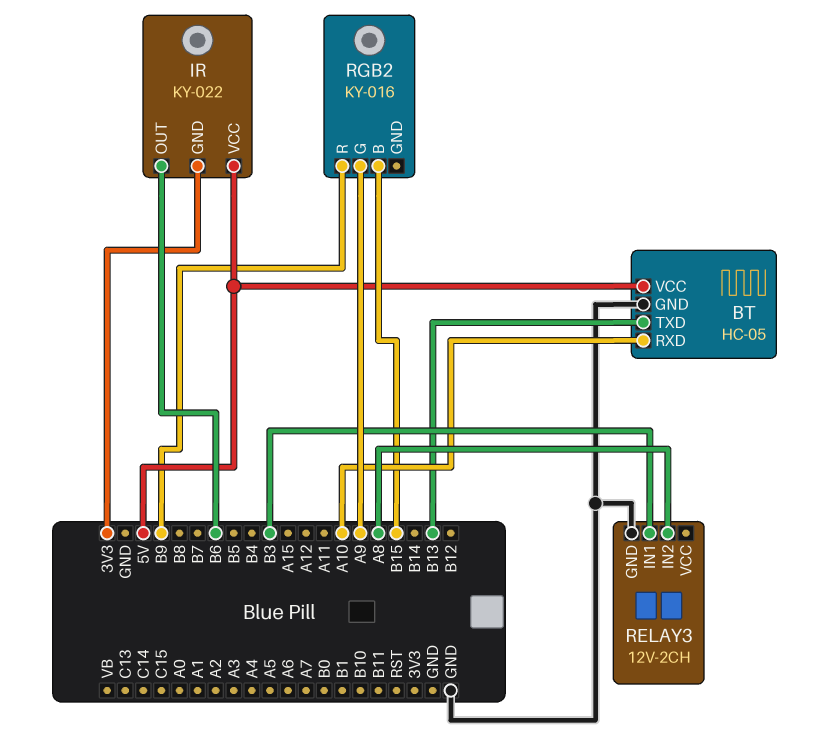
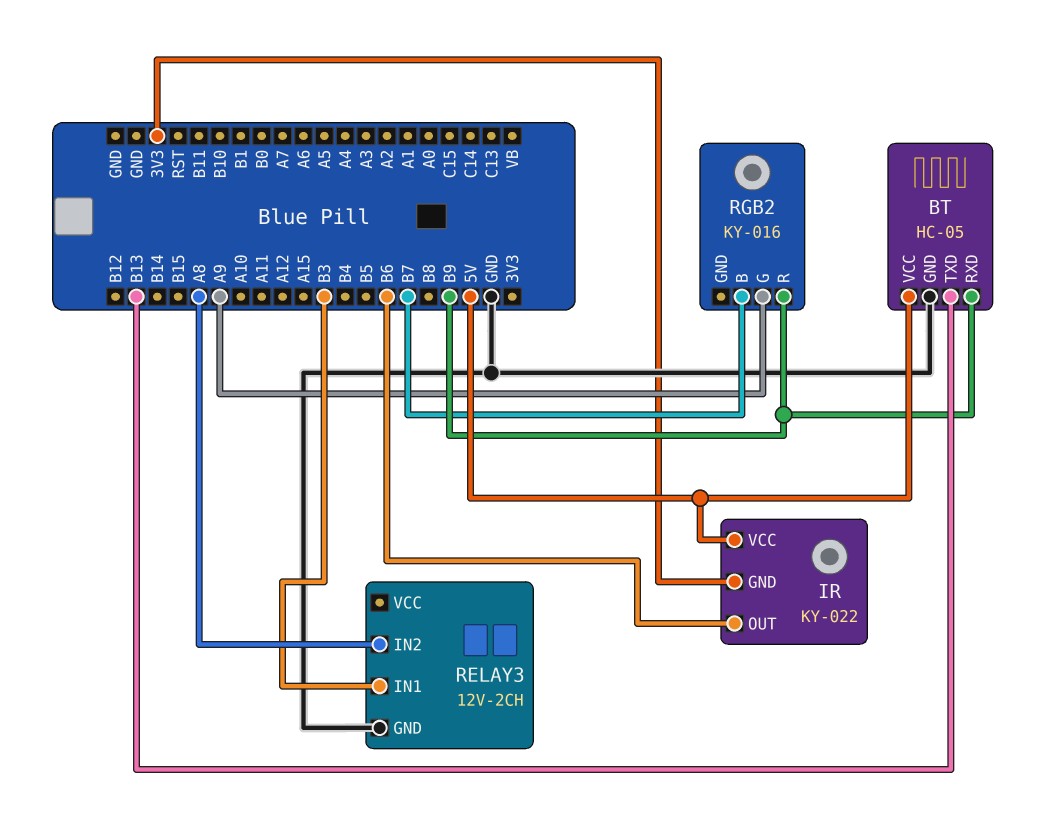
BT pin RXD: A10 -> B9
RGB2 pin B: B15 -> B7

